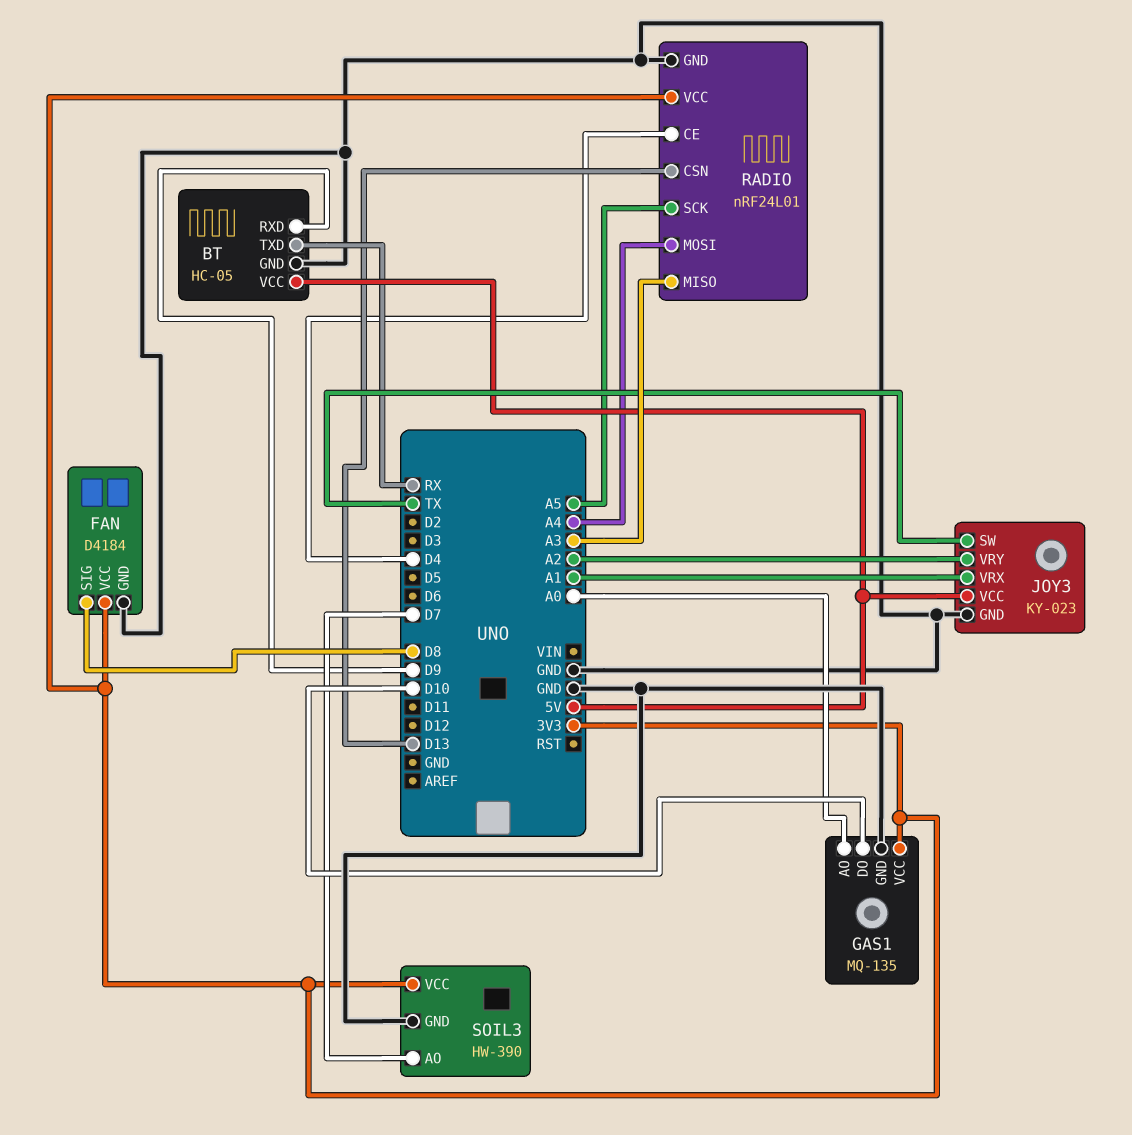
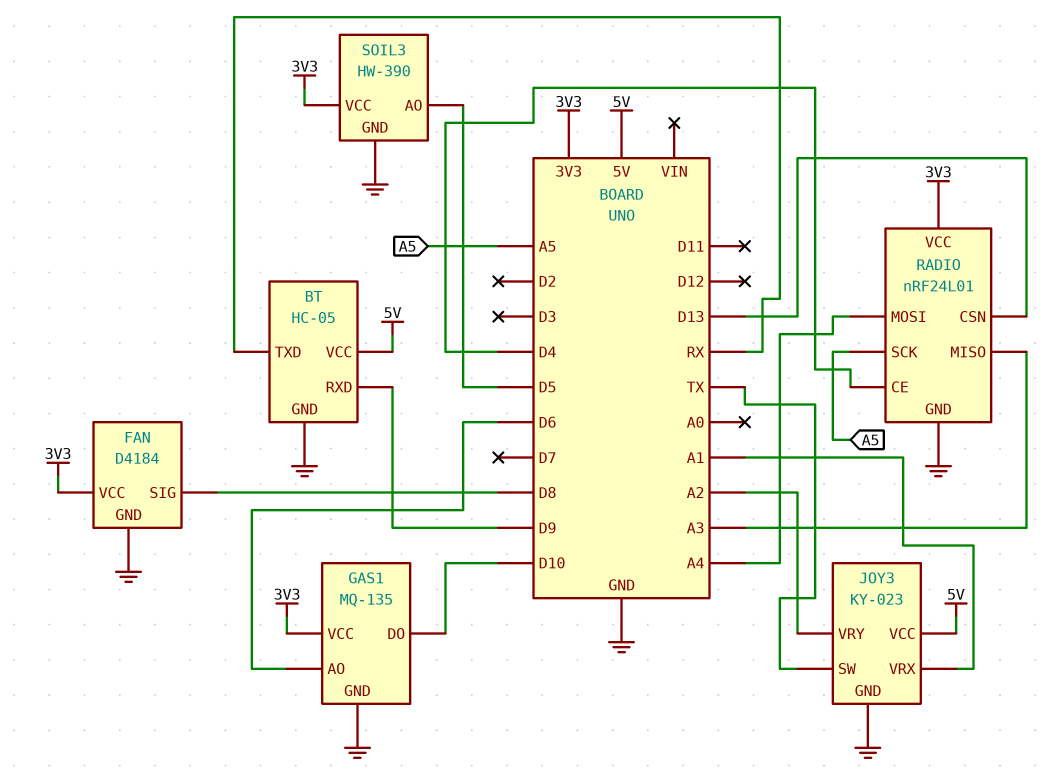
GAS1 pin AO: A0 -> D6
SOIL3 pin AO: D7 -> D5

